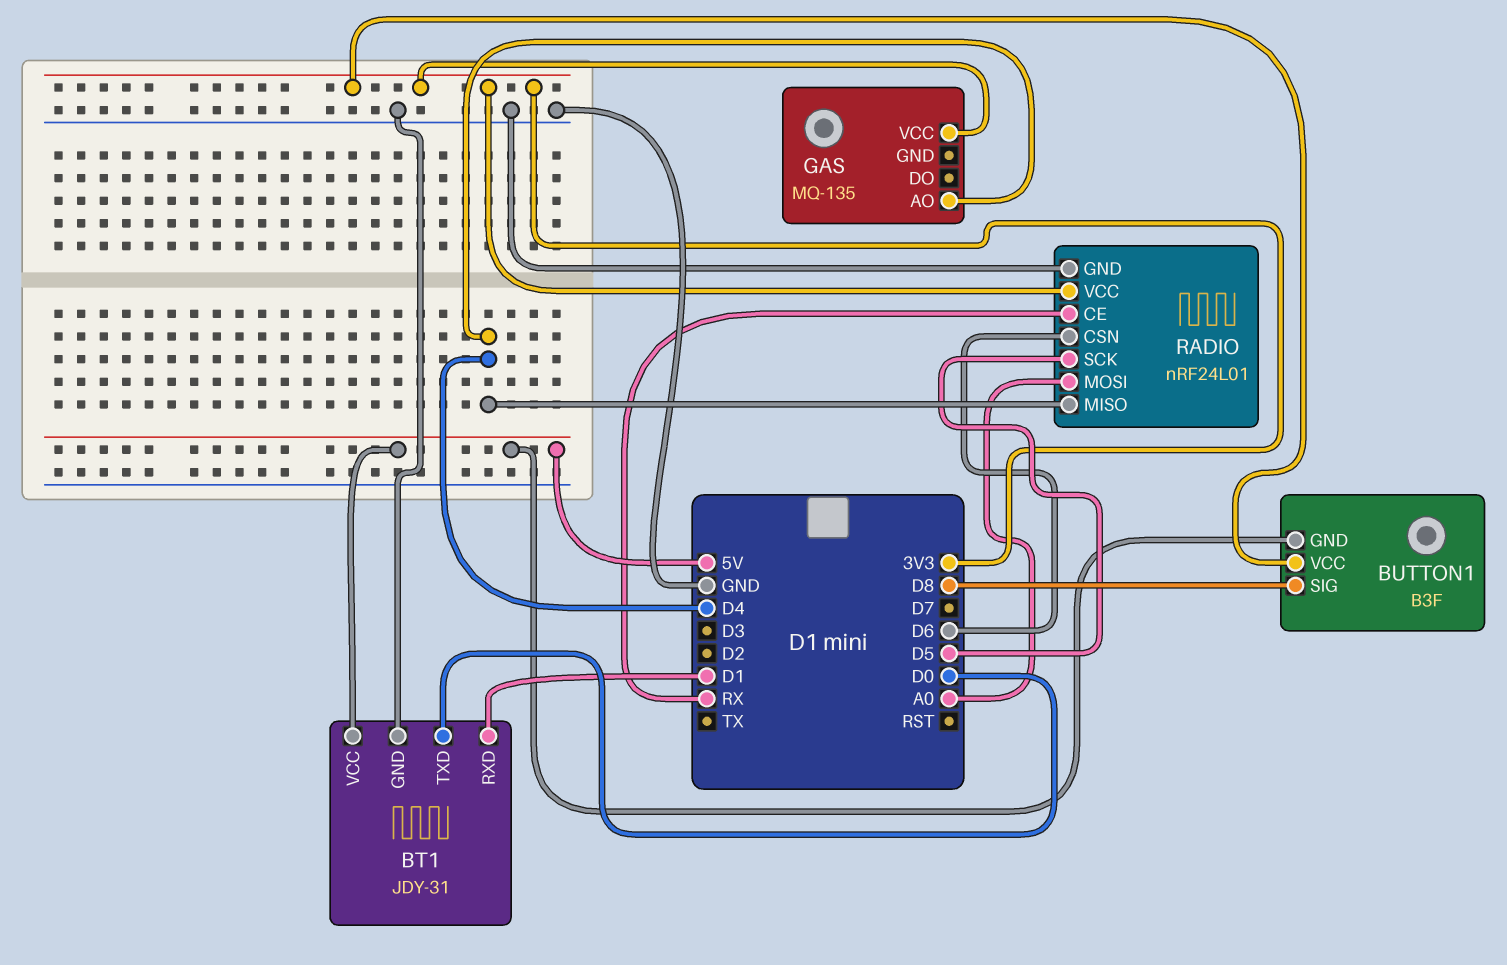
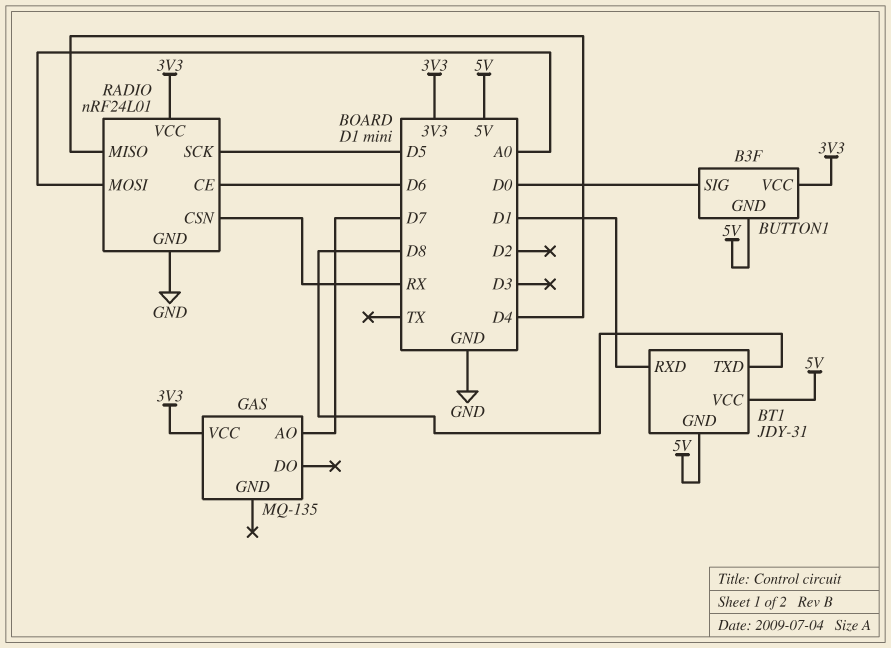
BT1 pin GND: GND -> 5V
BT1 pin TXD: D0 -> D8
BUTTON1 pin SIG: D8 -> D0
GAS pin AO: D4 -> D7
RADIO pin CE: RX -> D6
RADIO pin CSN: D6 -> RX

